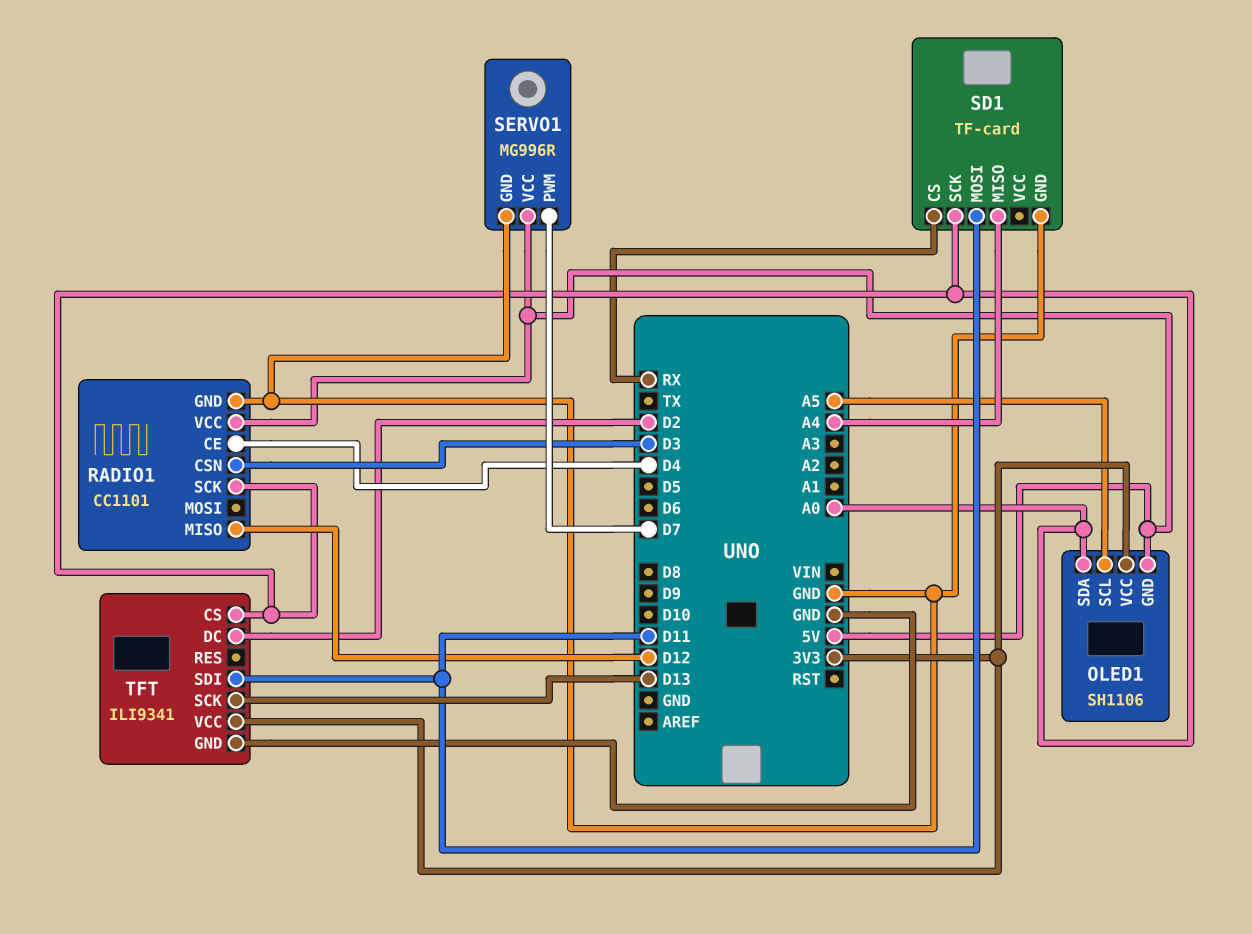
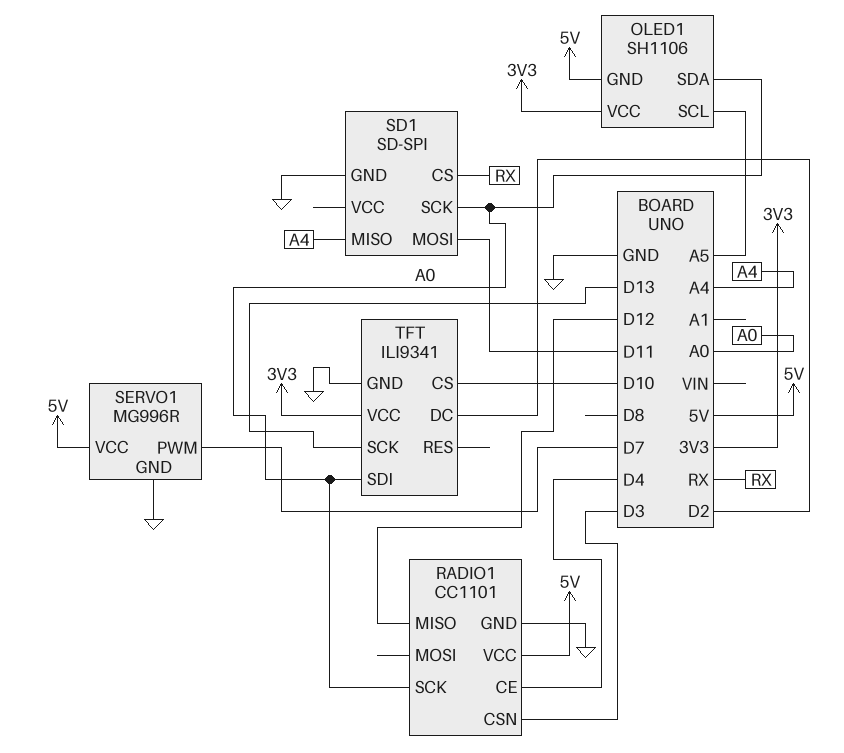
SD1: TF-card -> SD-SPI
TFT pin CS: A0 -> D10
TFT pin SDI: D11 -> A0

